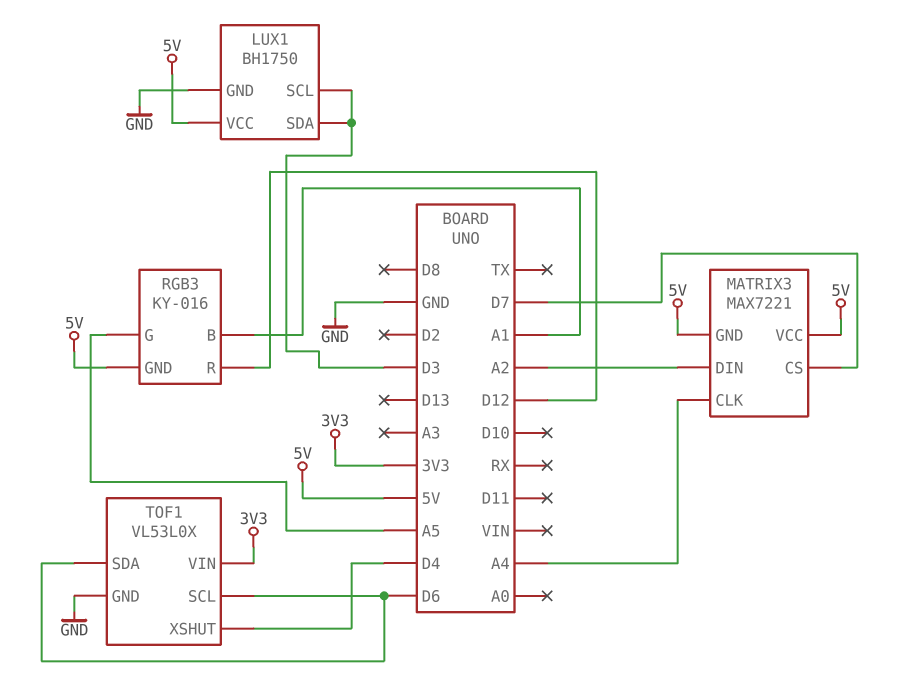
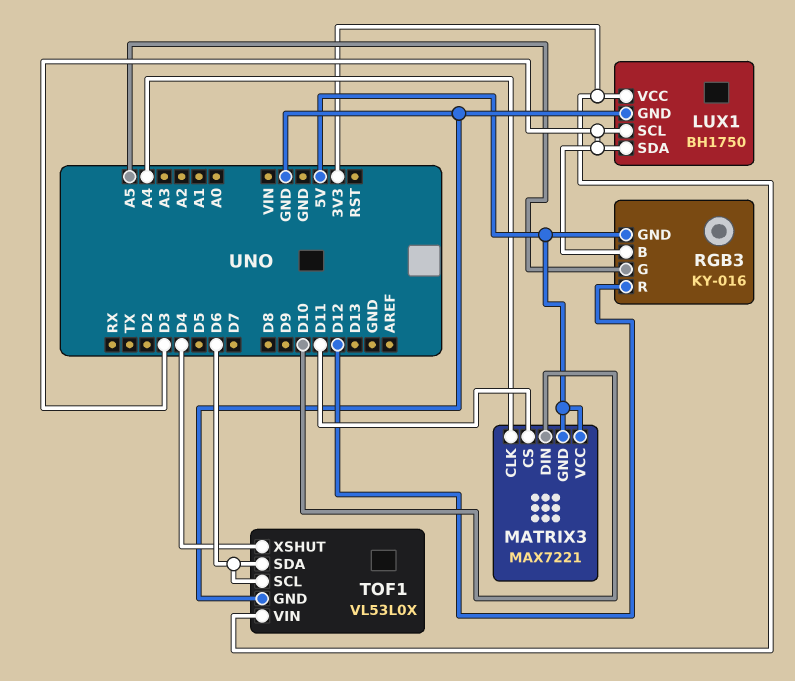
LUX1 pin VCC: 5V -> 3V3
MATRIX3 pin CS: D7 -> D11
MATRIX3 pin DIN: A2 -> D10
RGB3 pin B: A1 -> D3

